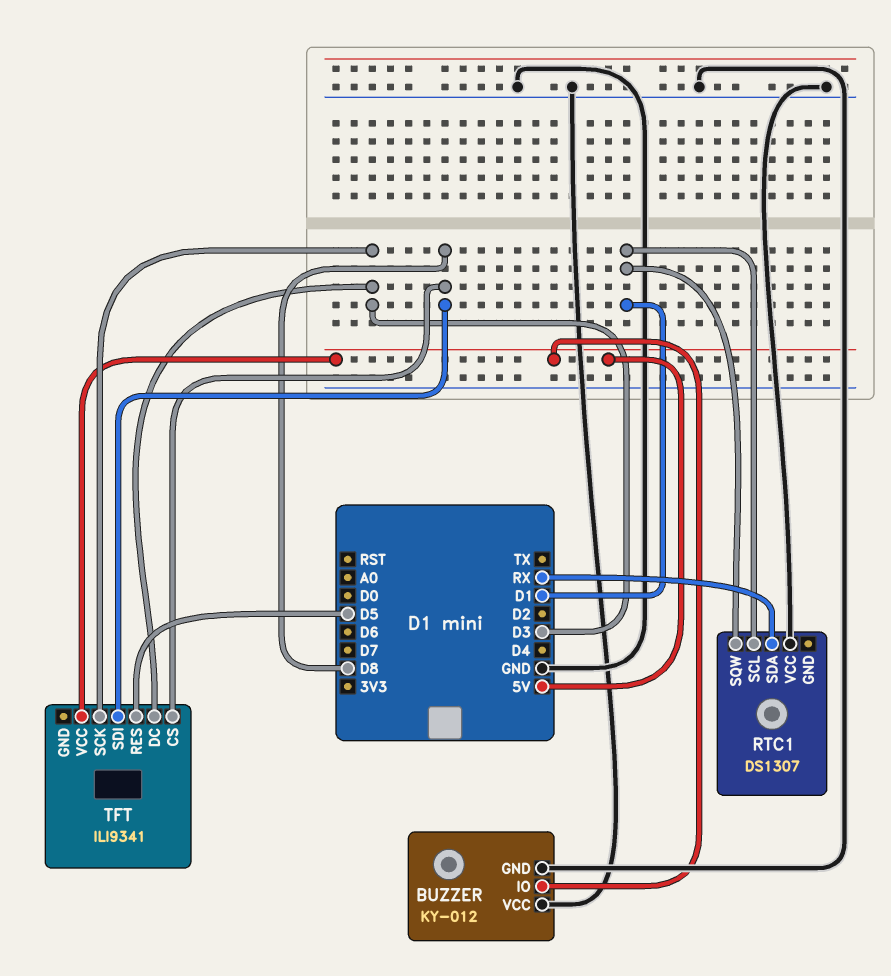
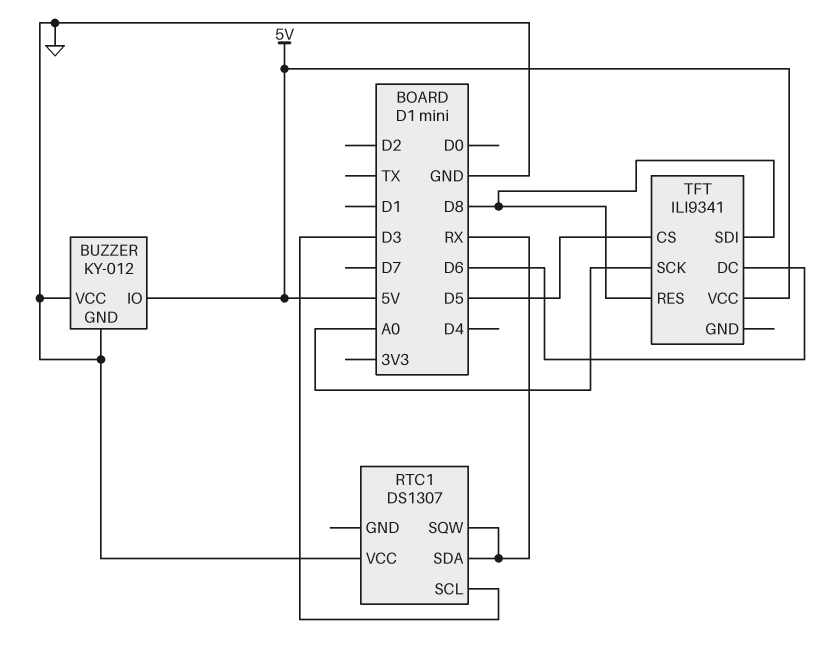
RTC1 pin SCL: D1 -> D3
RTC1 pin SQW: D1 -> RX
TFT pin CS: D8 -> D5
TFT pin DC: D3 -> D6
TFT pin RES: D5 -> D8
TFT pin SCK: D3 -> A0

